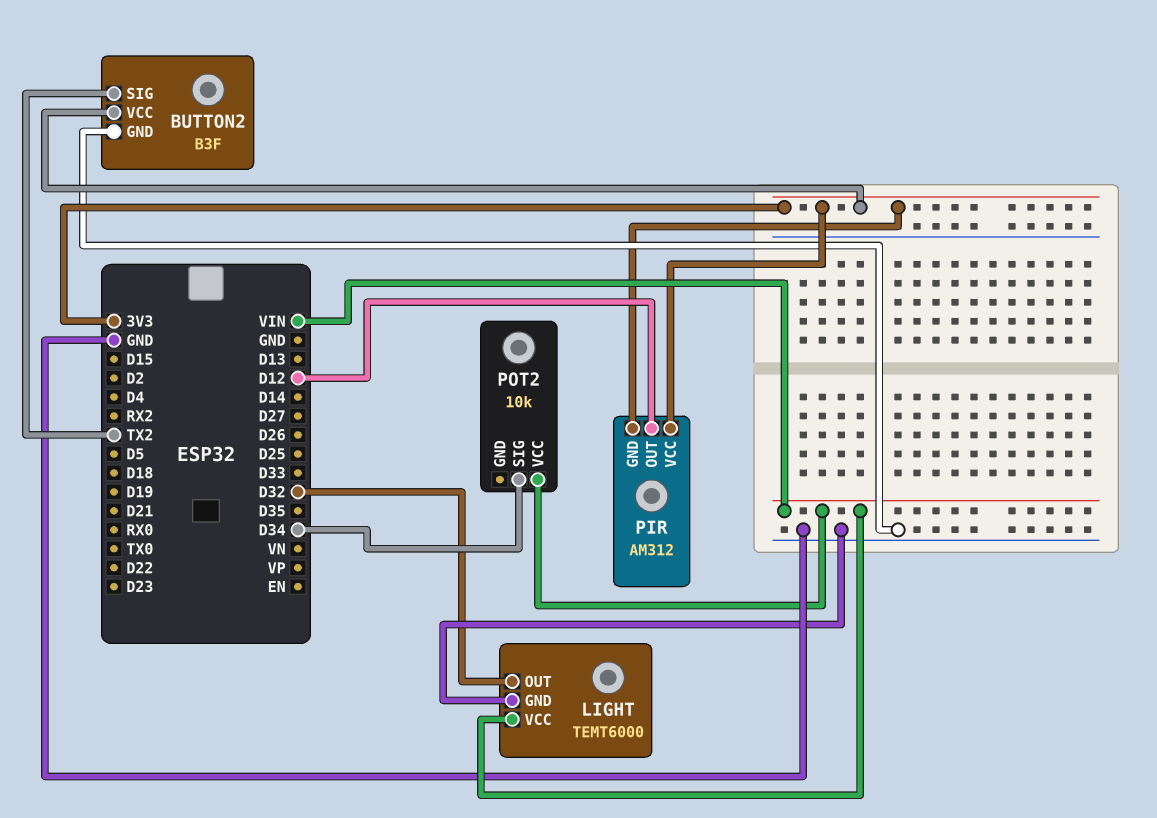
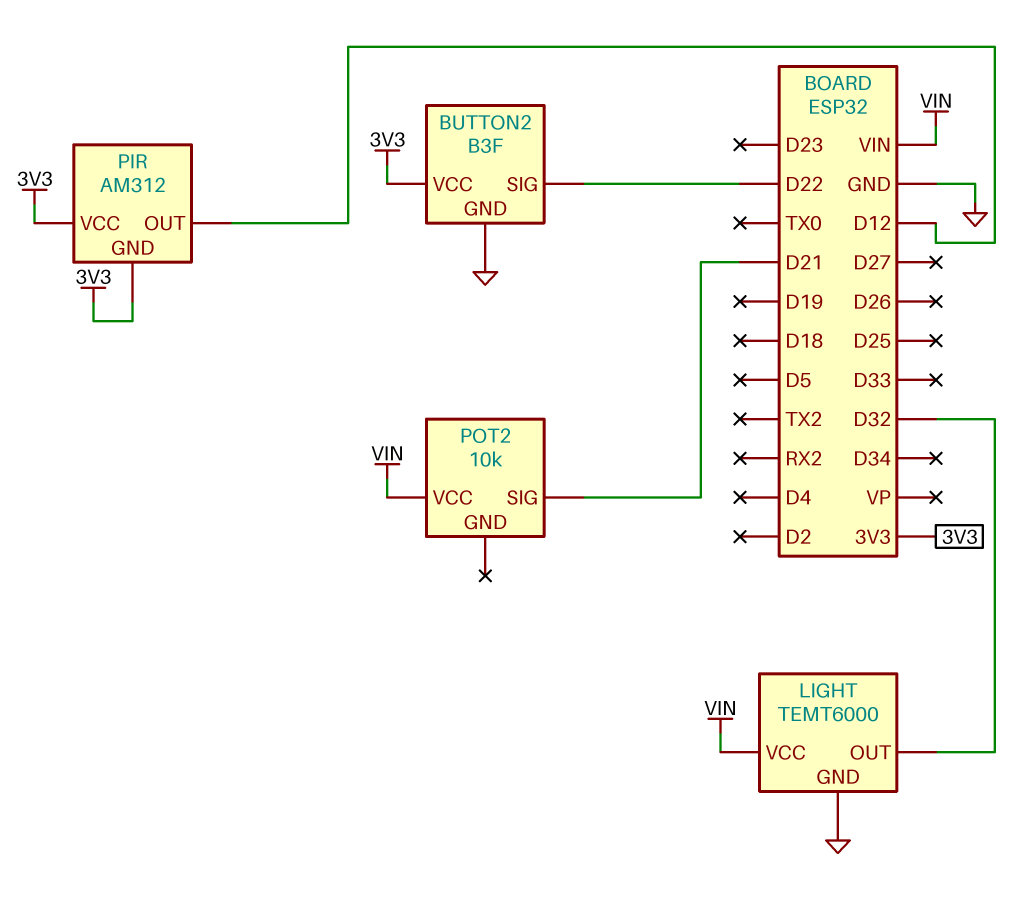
BUTTON2 pin SIG: TX2 -> D22
POT2 pin SIG: D34 -> D21

